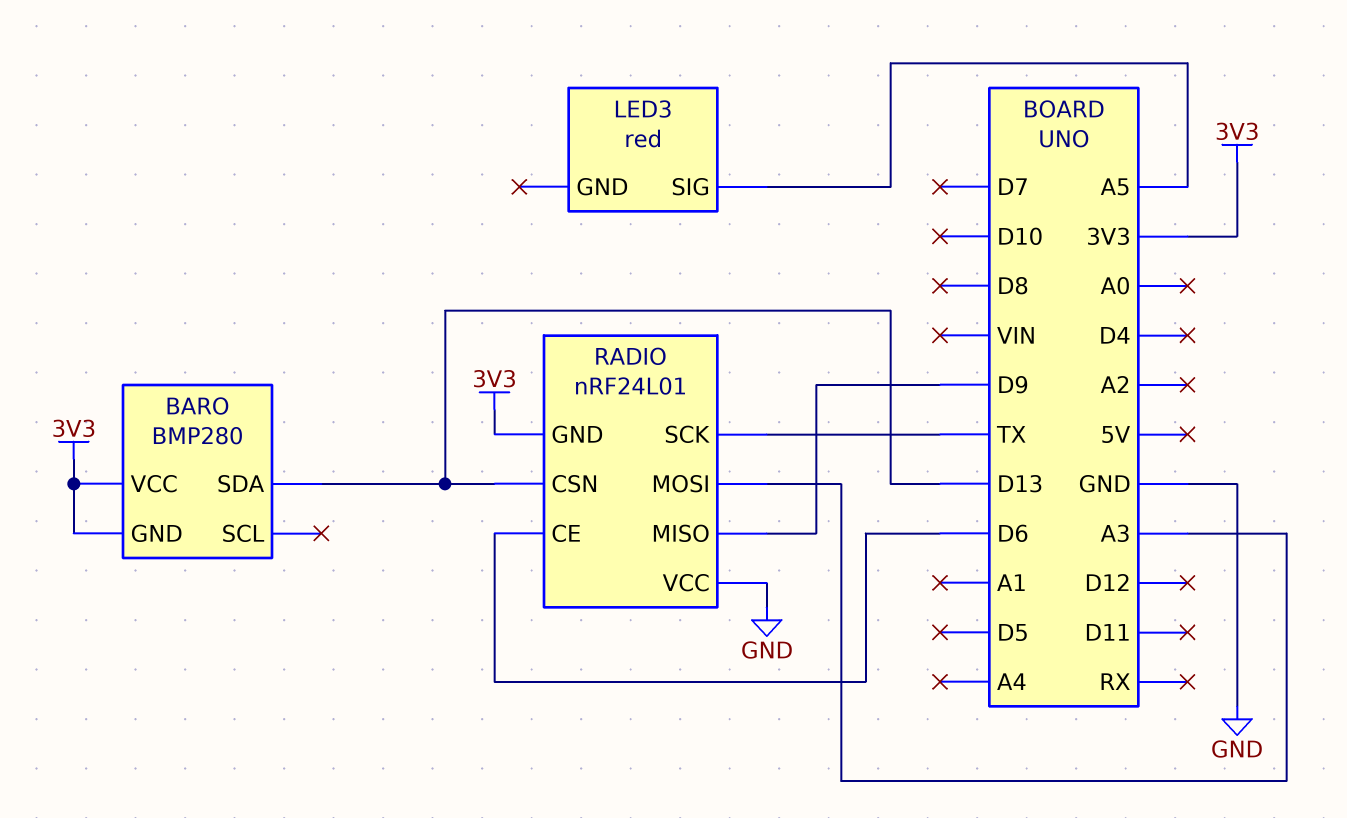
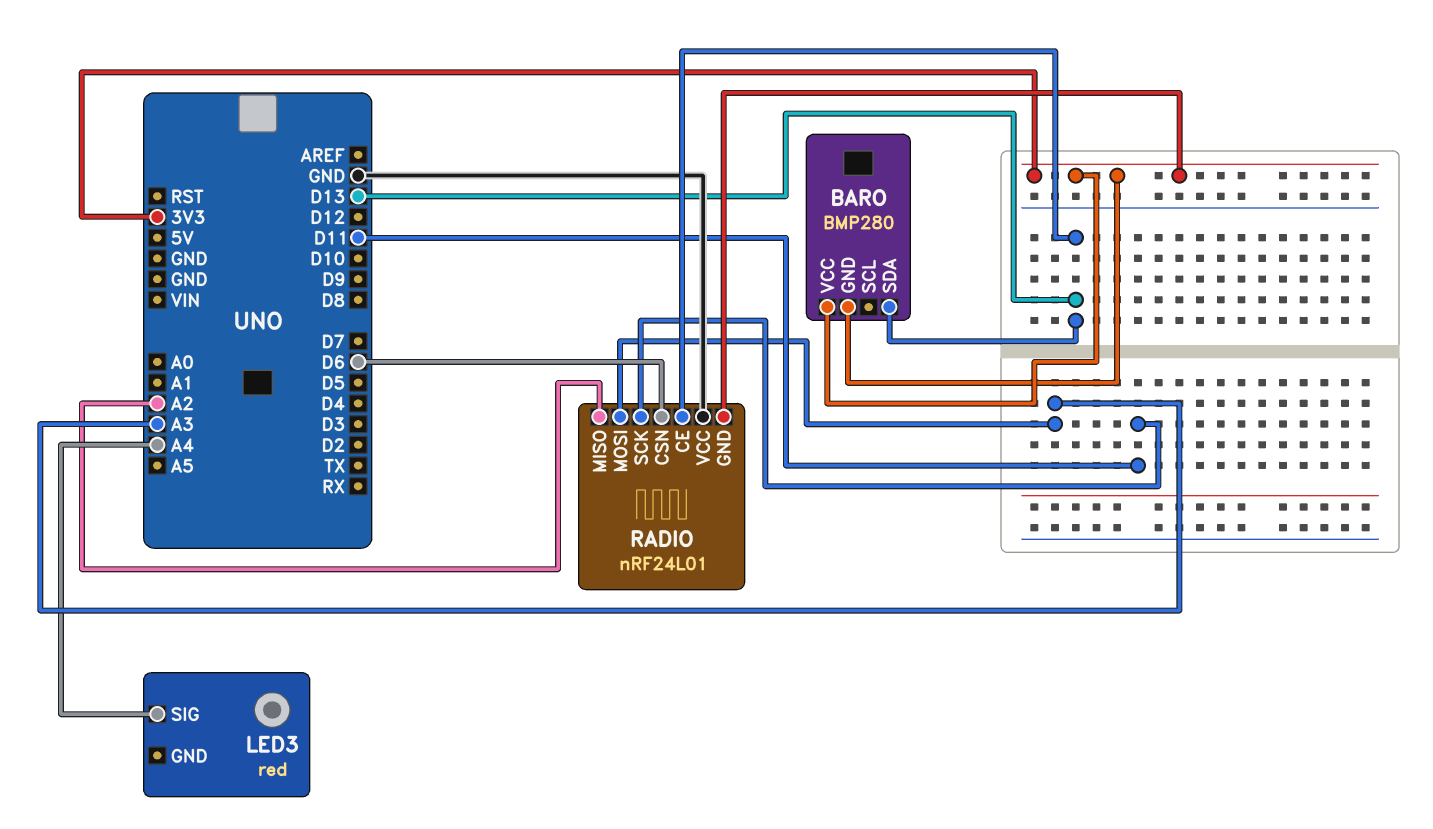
LED3 pin SIG: A5 -> A4
RADIO pin CE: D6 -> D13
RADIO pin CSN: D13 -> D6
RADIO pin MISO: D9 -> A2
RADIO pin SCK: TX -> D11

